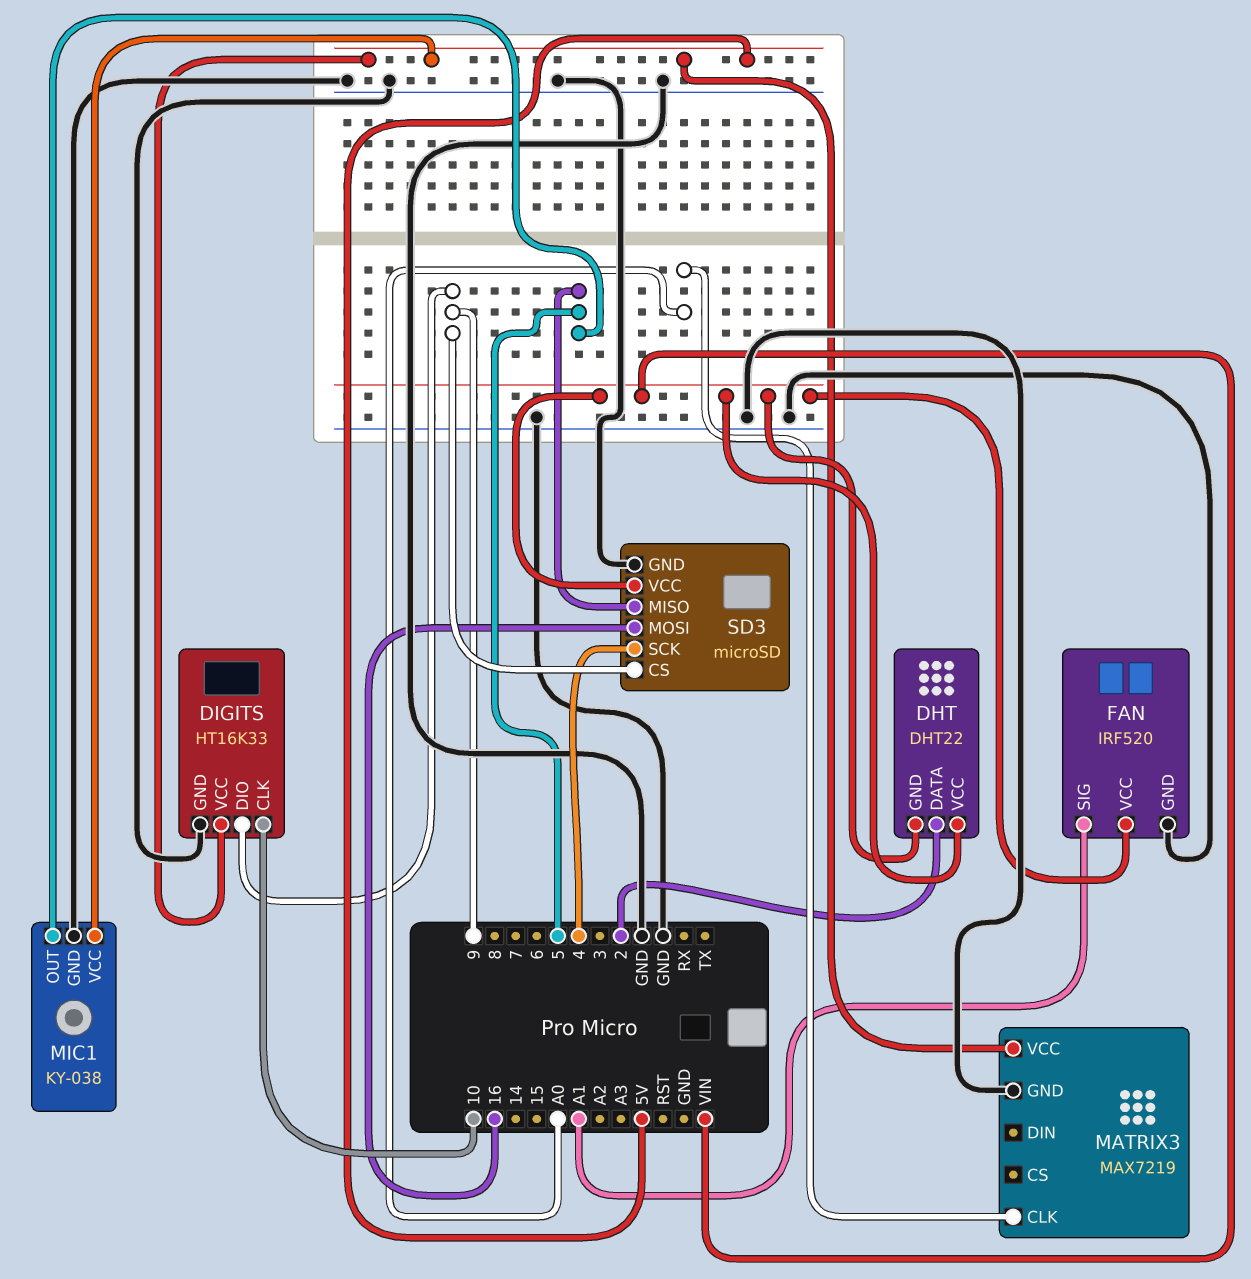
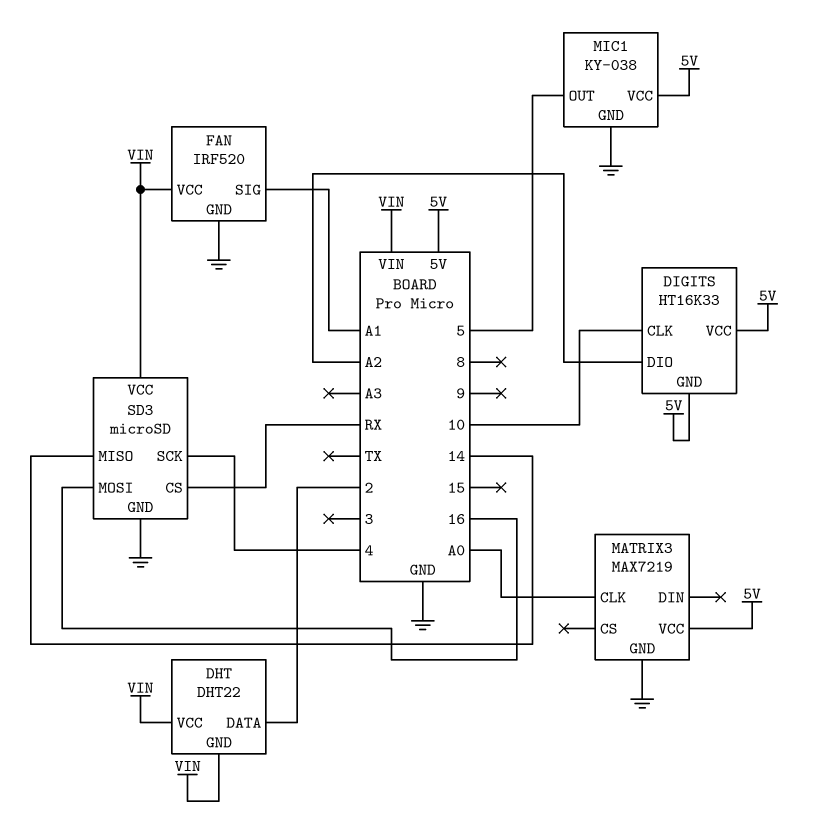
DIGITS pin DIO: 9 -> A2
DIGITS pin GND: GND -> 5V
SD3 pin CS: 9 -> RX
SD3 pin MISO: 5 -> 14

